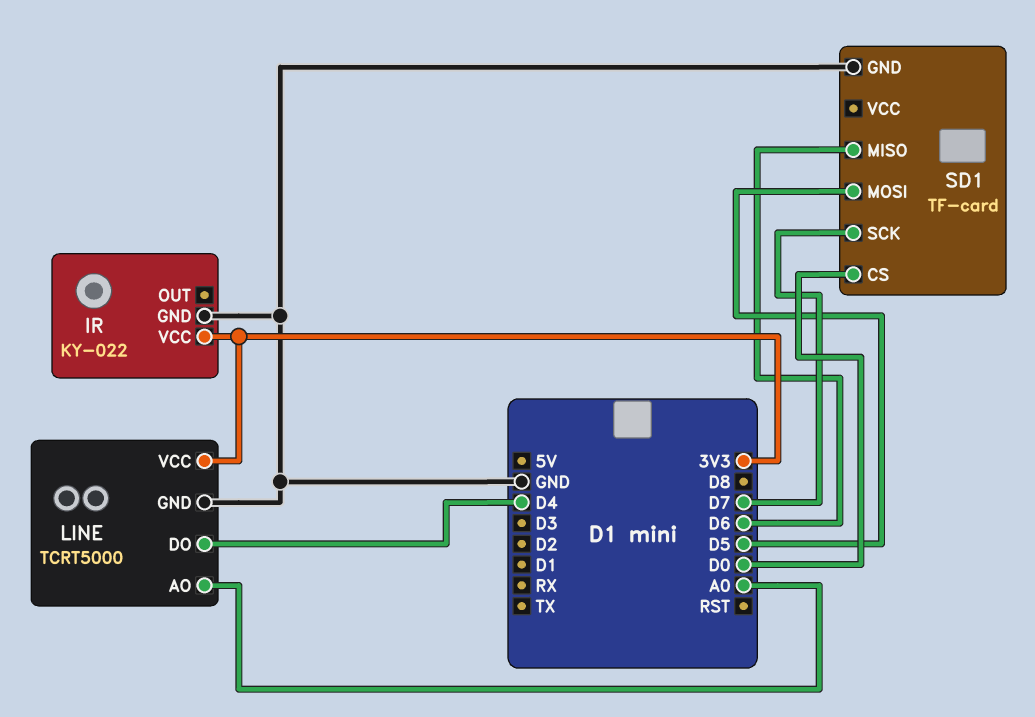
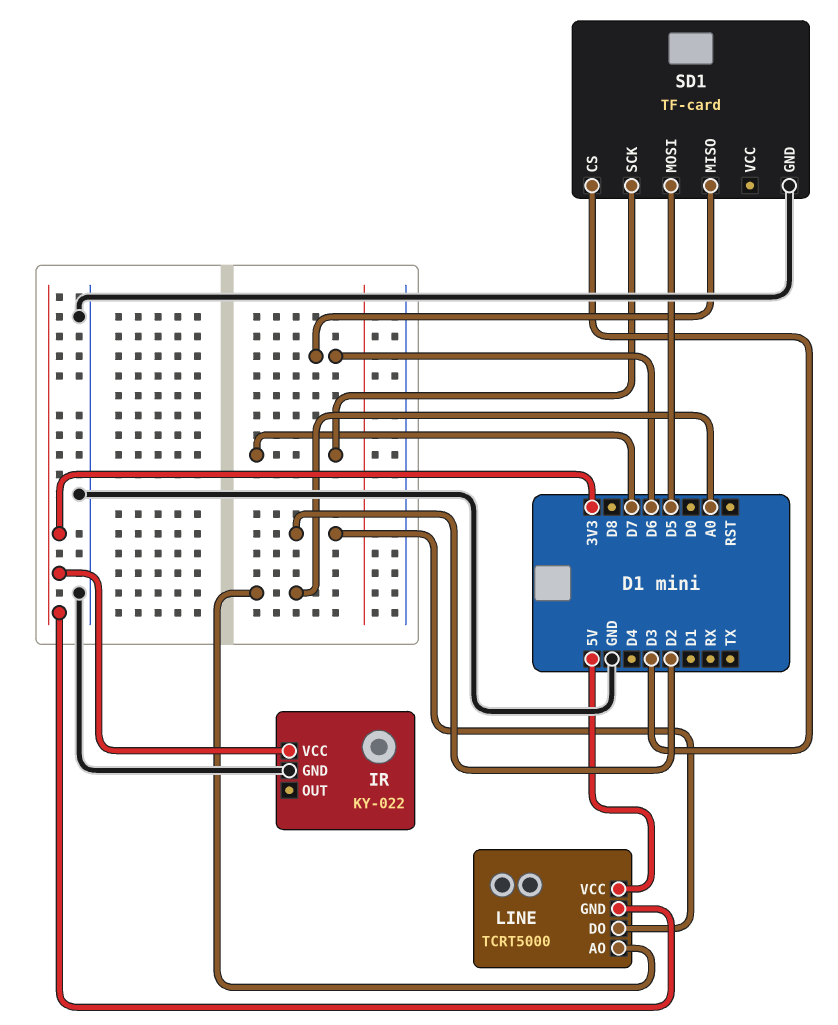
LINE pin DO: D4 -> D2
LINE pin GND: GND -> 3V3
LINE pin VCC: 3V3 -> 5V
SD1 pin CS: D0 -> D3

